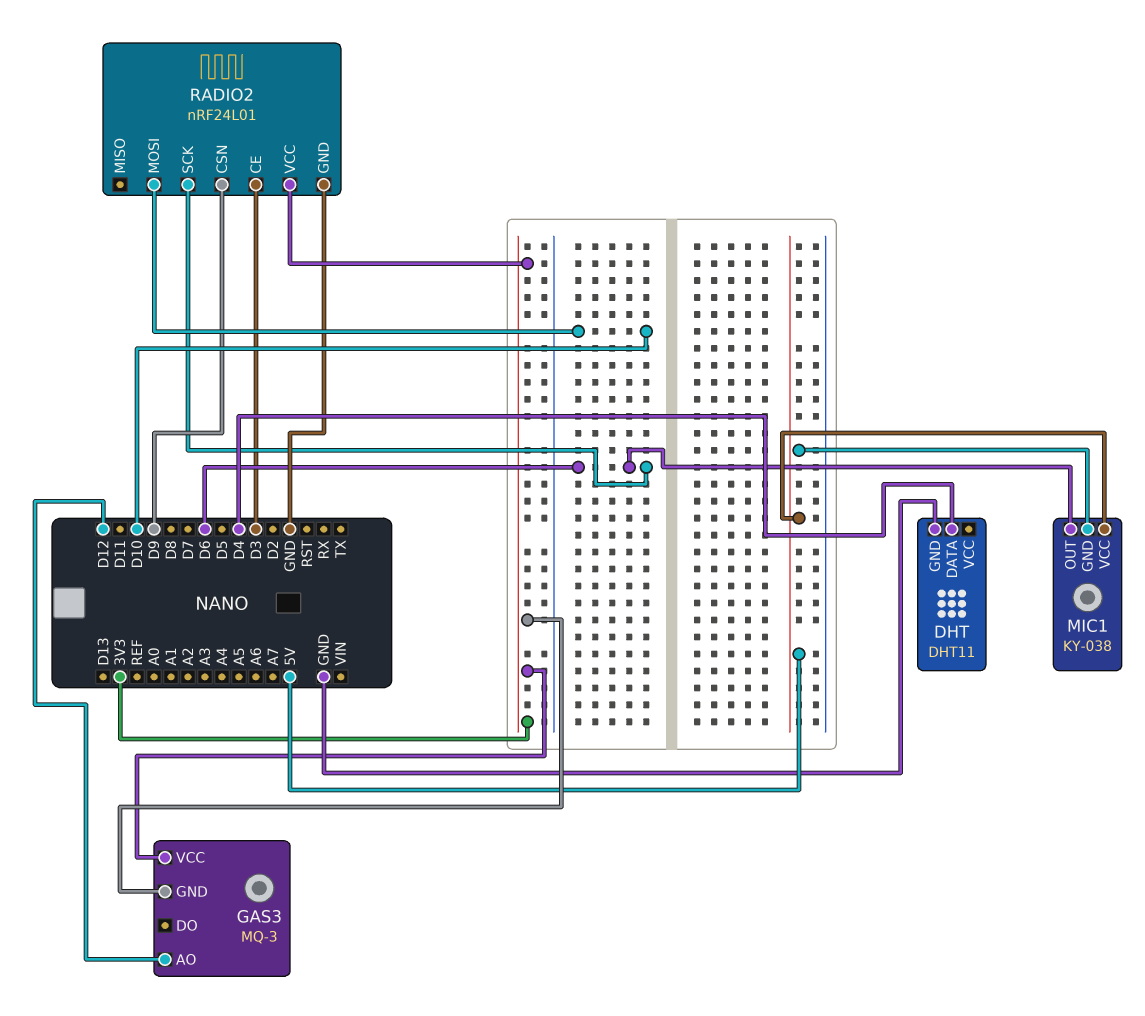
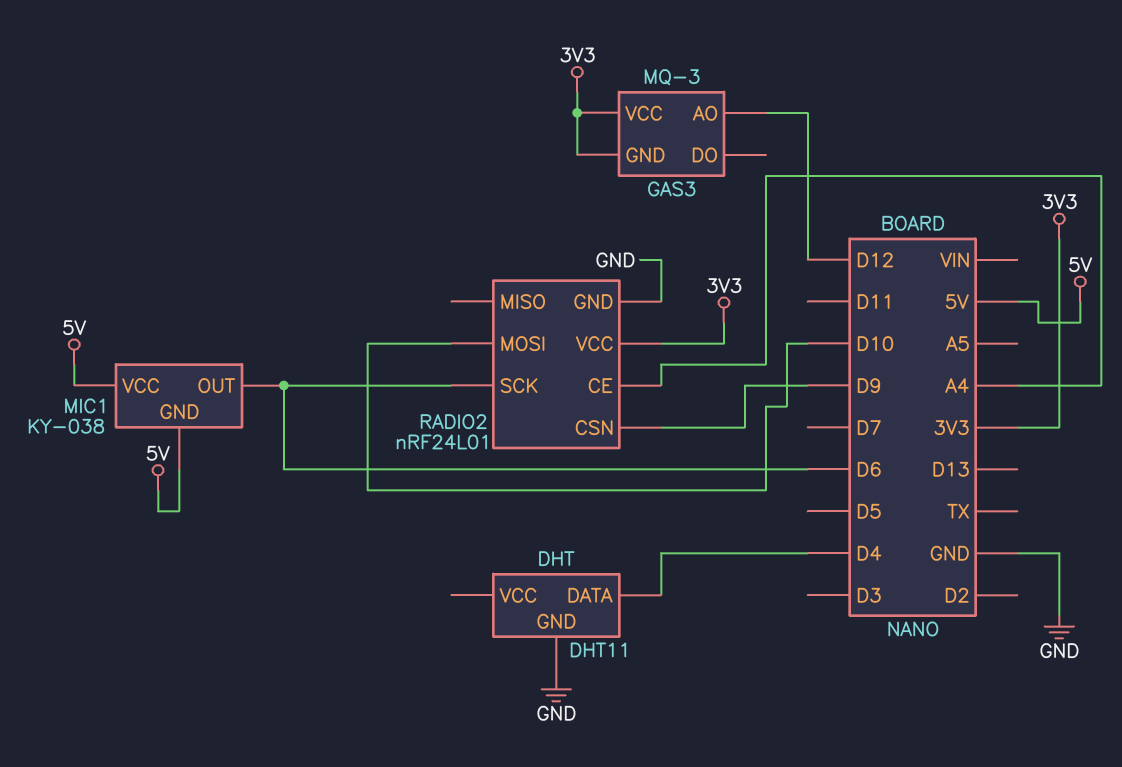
RADIO2 pin CE: D3 -> A4

